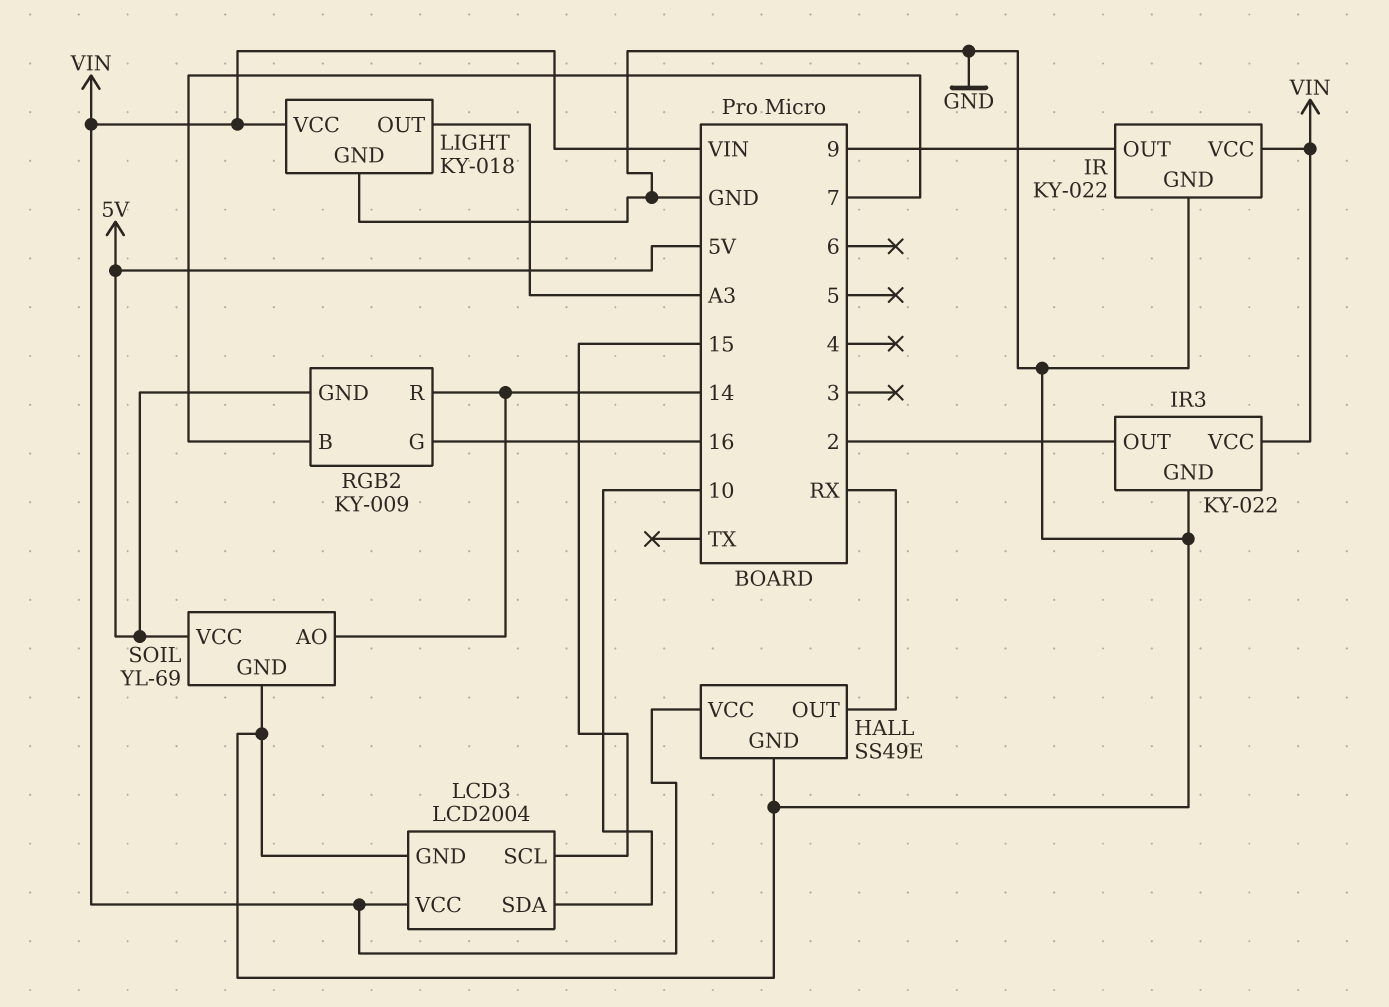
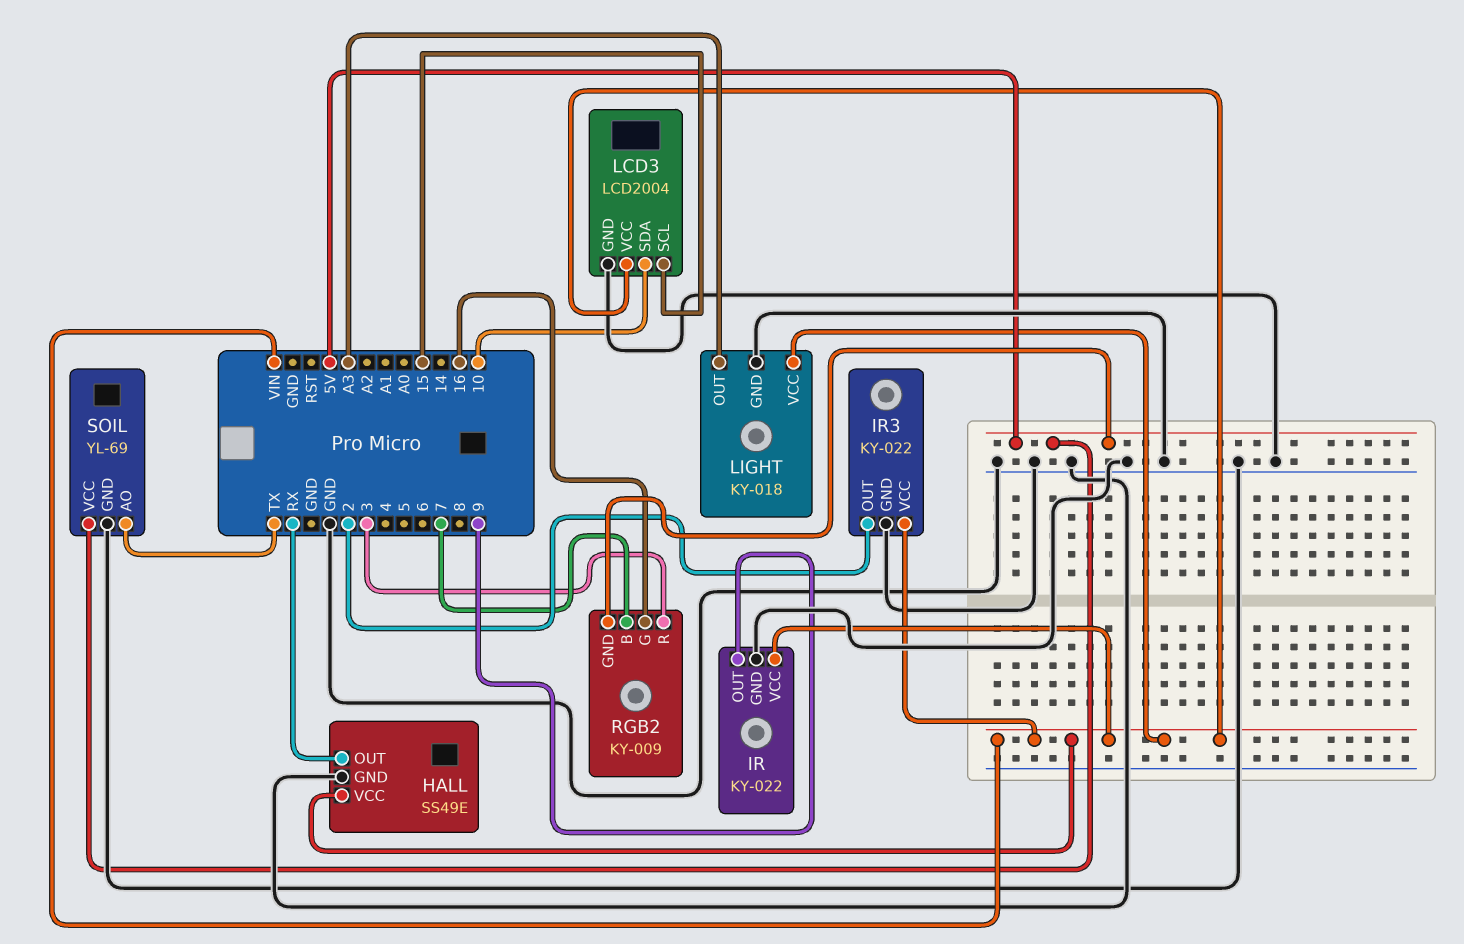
RGB2 pin R: 14 -> 3
SOIL pin AO: 14 -> TX

